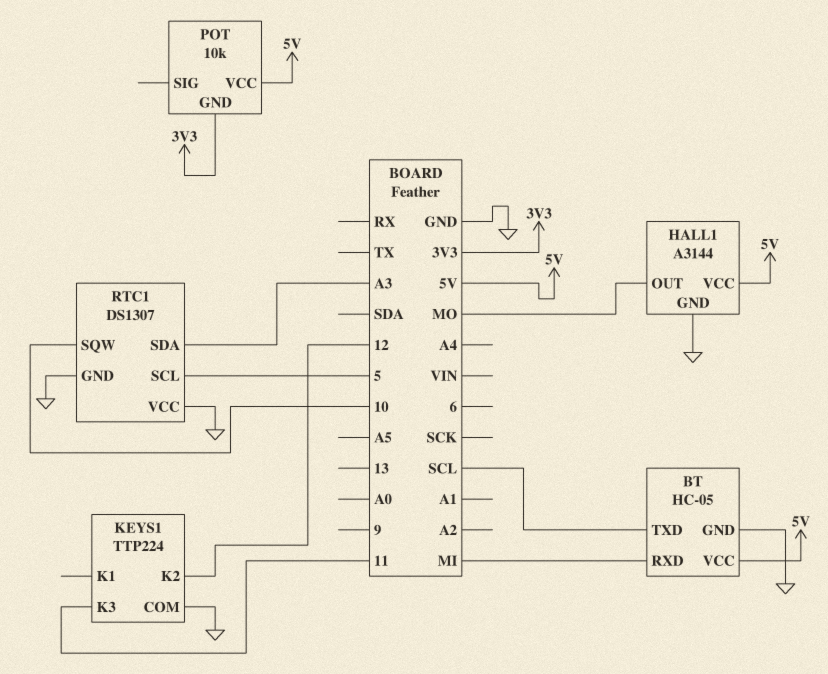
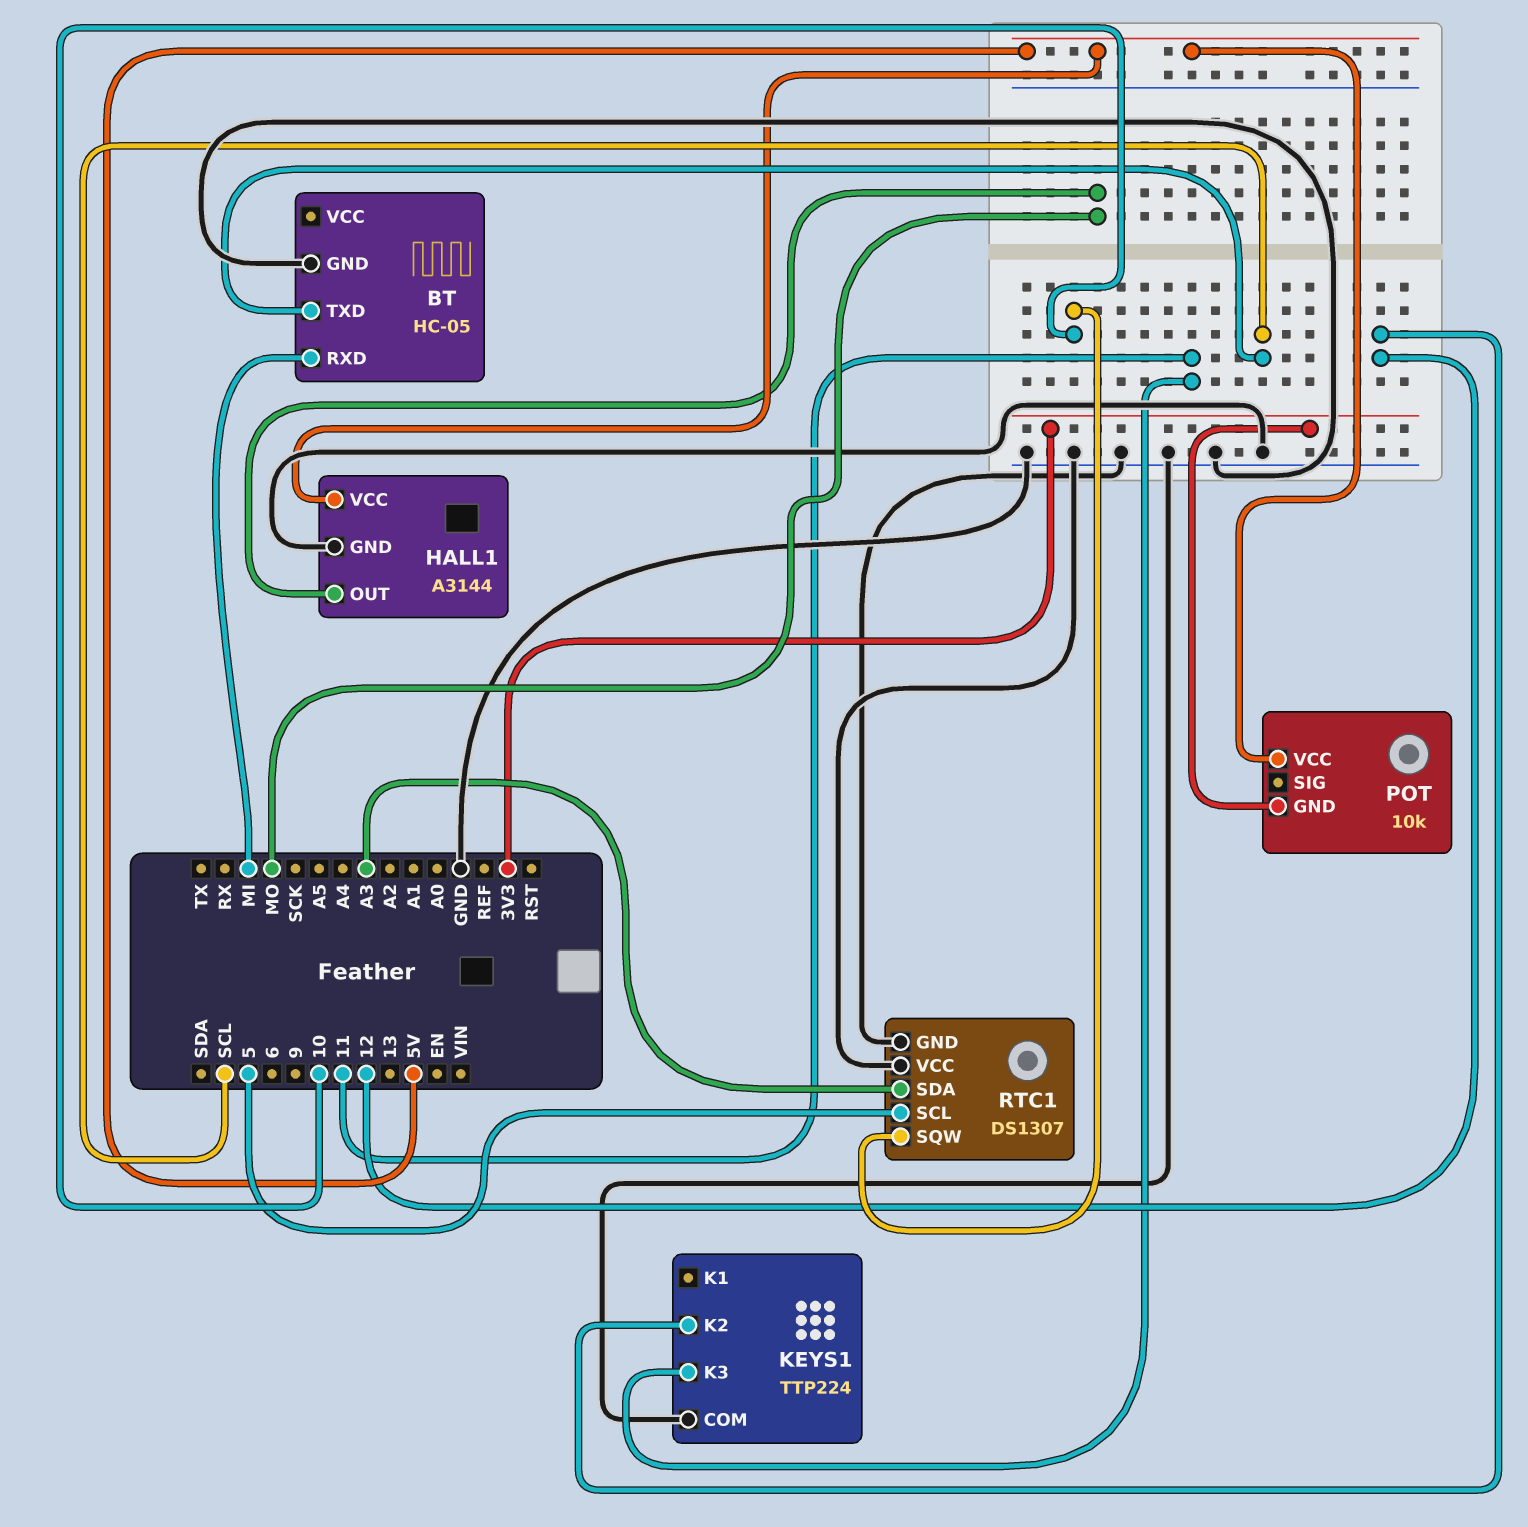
BT pin VCC: 5V -> none

